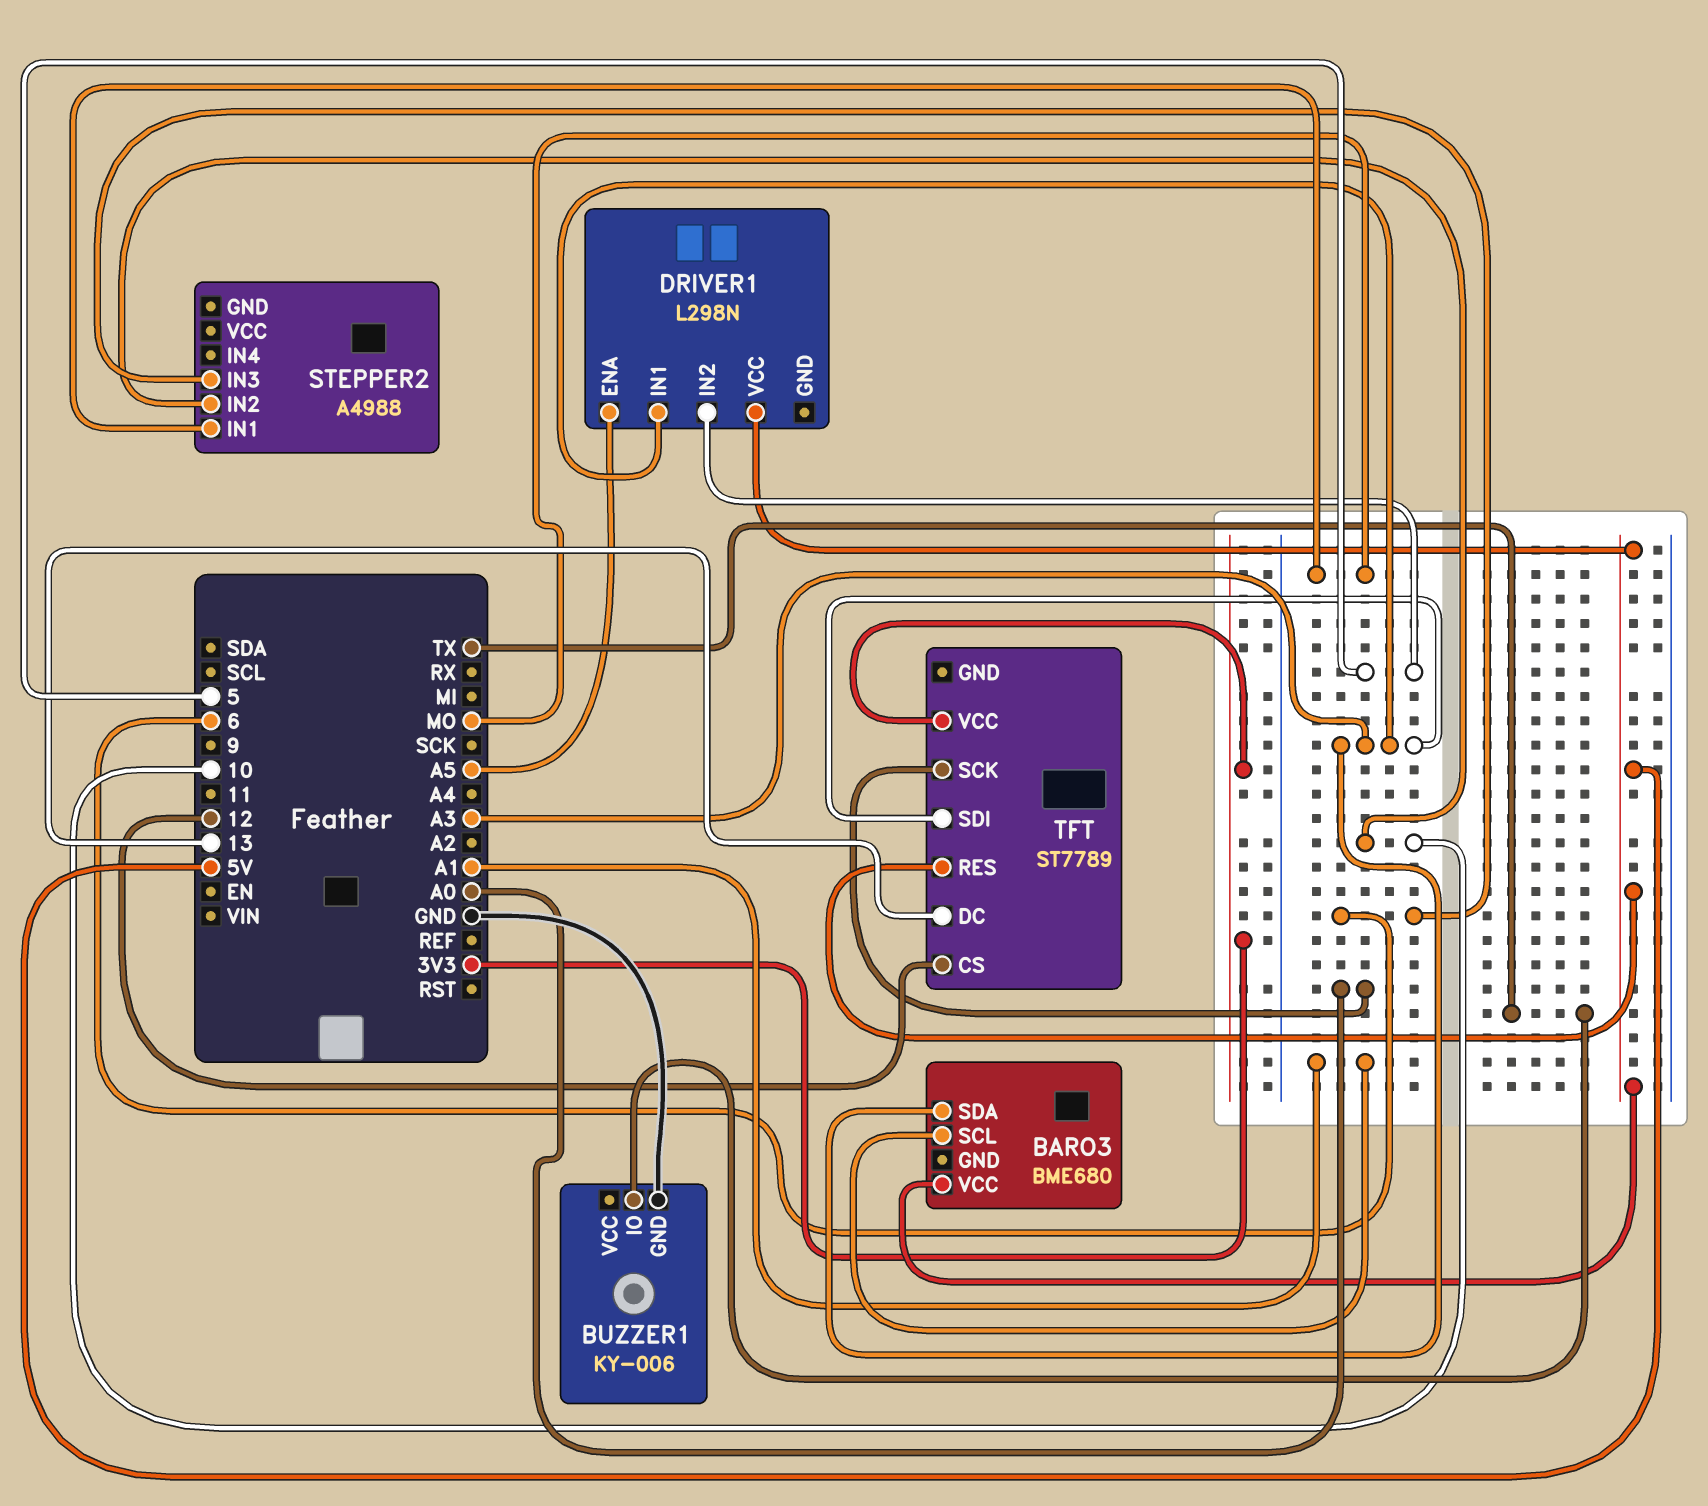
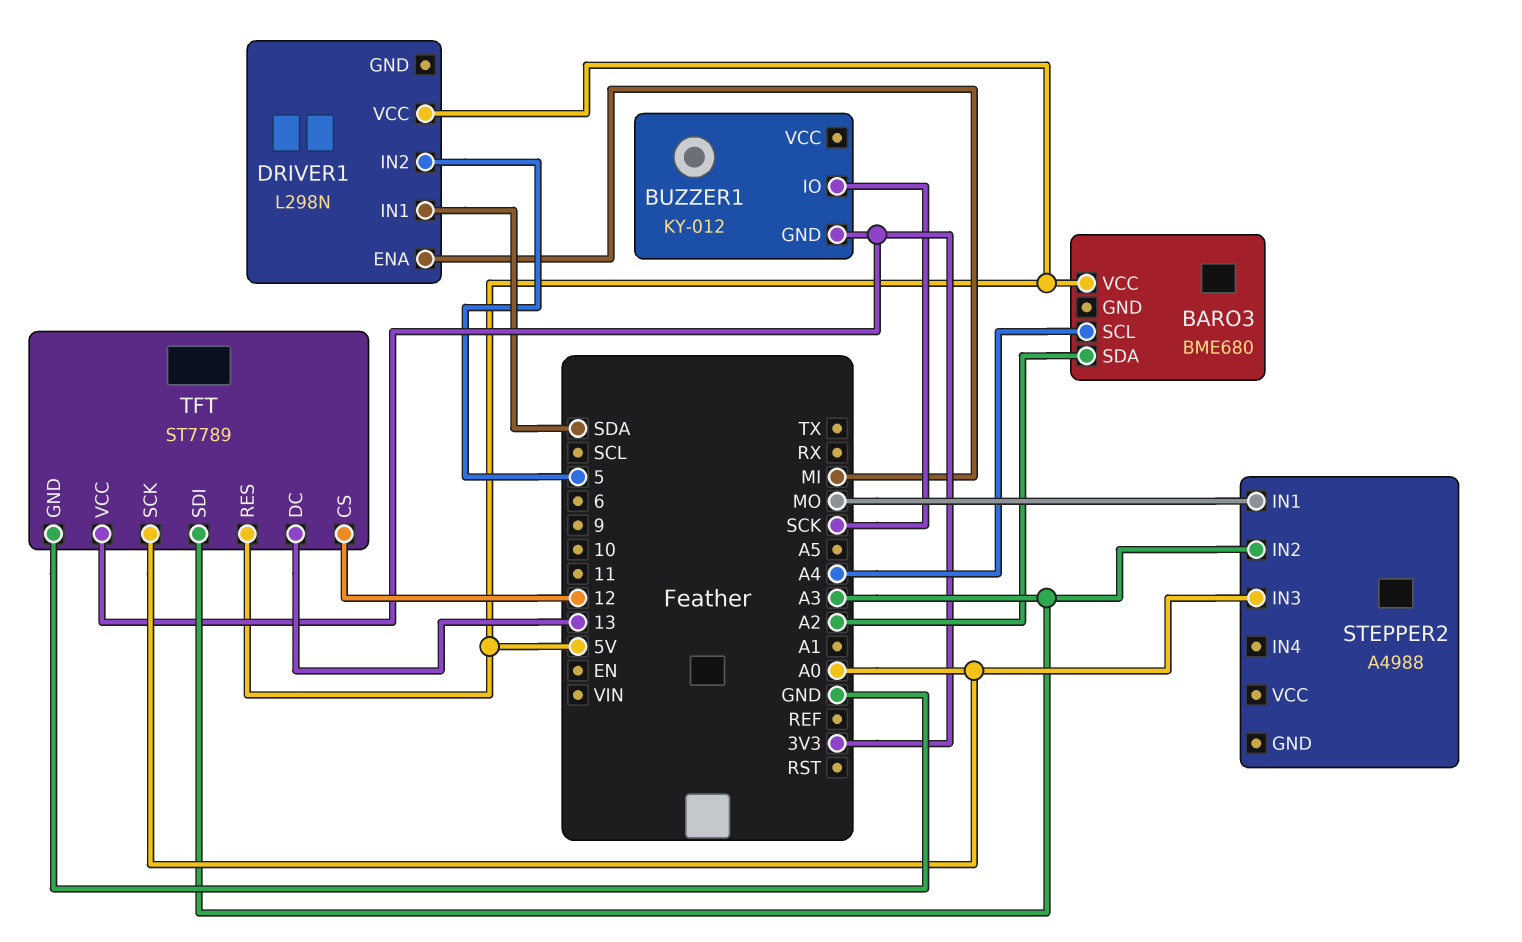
BARO3 pin SCL: A1 -> A4
BARO3 pin SDA: A3 -> A2
BUZZER1: KY-006 -> KY-012
BUZZER1 pin GND: GND -> 3V3
BUZZER1 pin IO: TX -> SCK
DRIVER1 pin ENA: A5 -> MI
DRIVER1 pin IN1: A3 -> SDA
STEPPER2 pin IN2: 10 -> A3
STEPPER2 pin IN3: 6 -> A0
TFT pin GND: none -> GND

